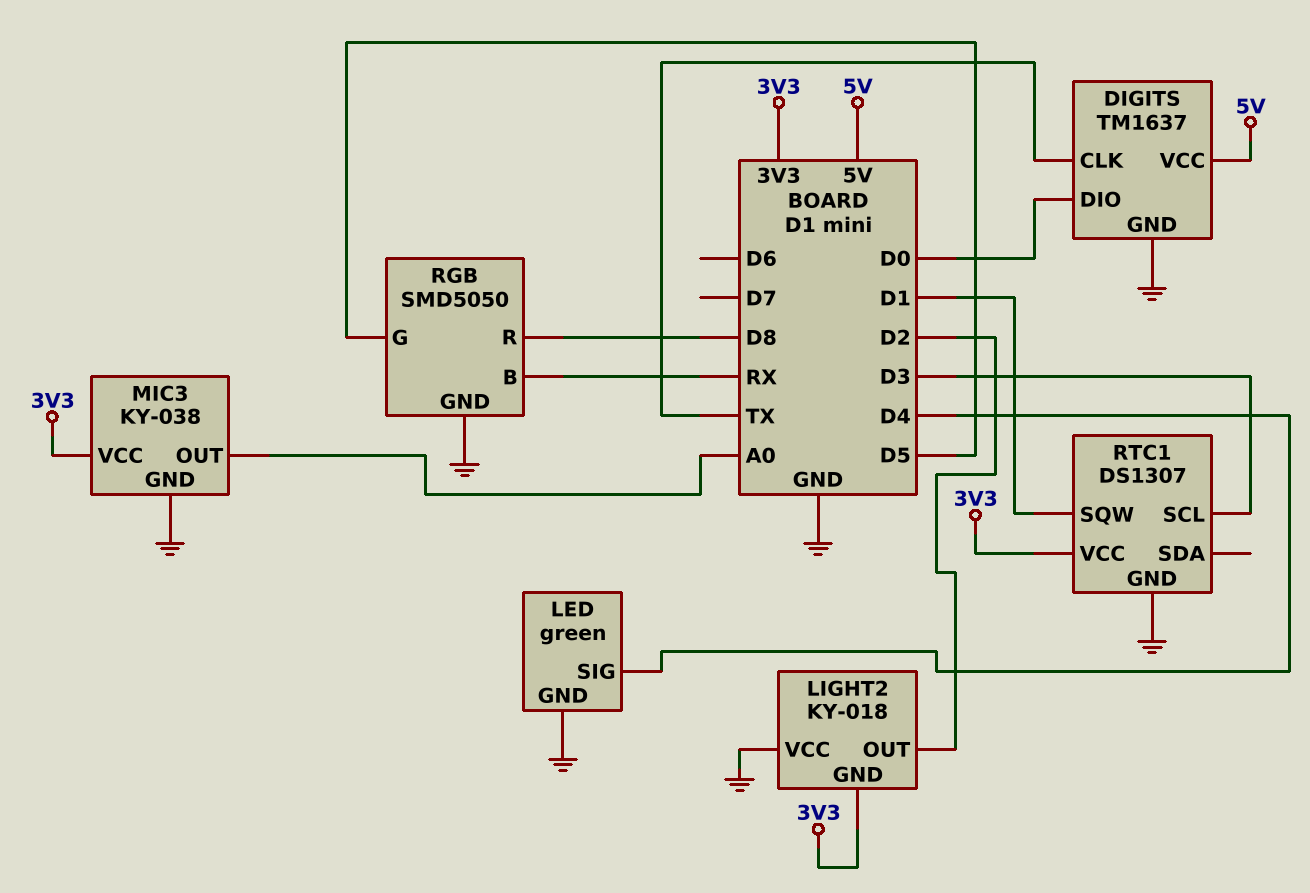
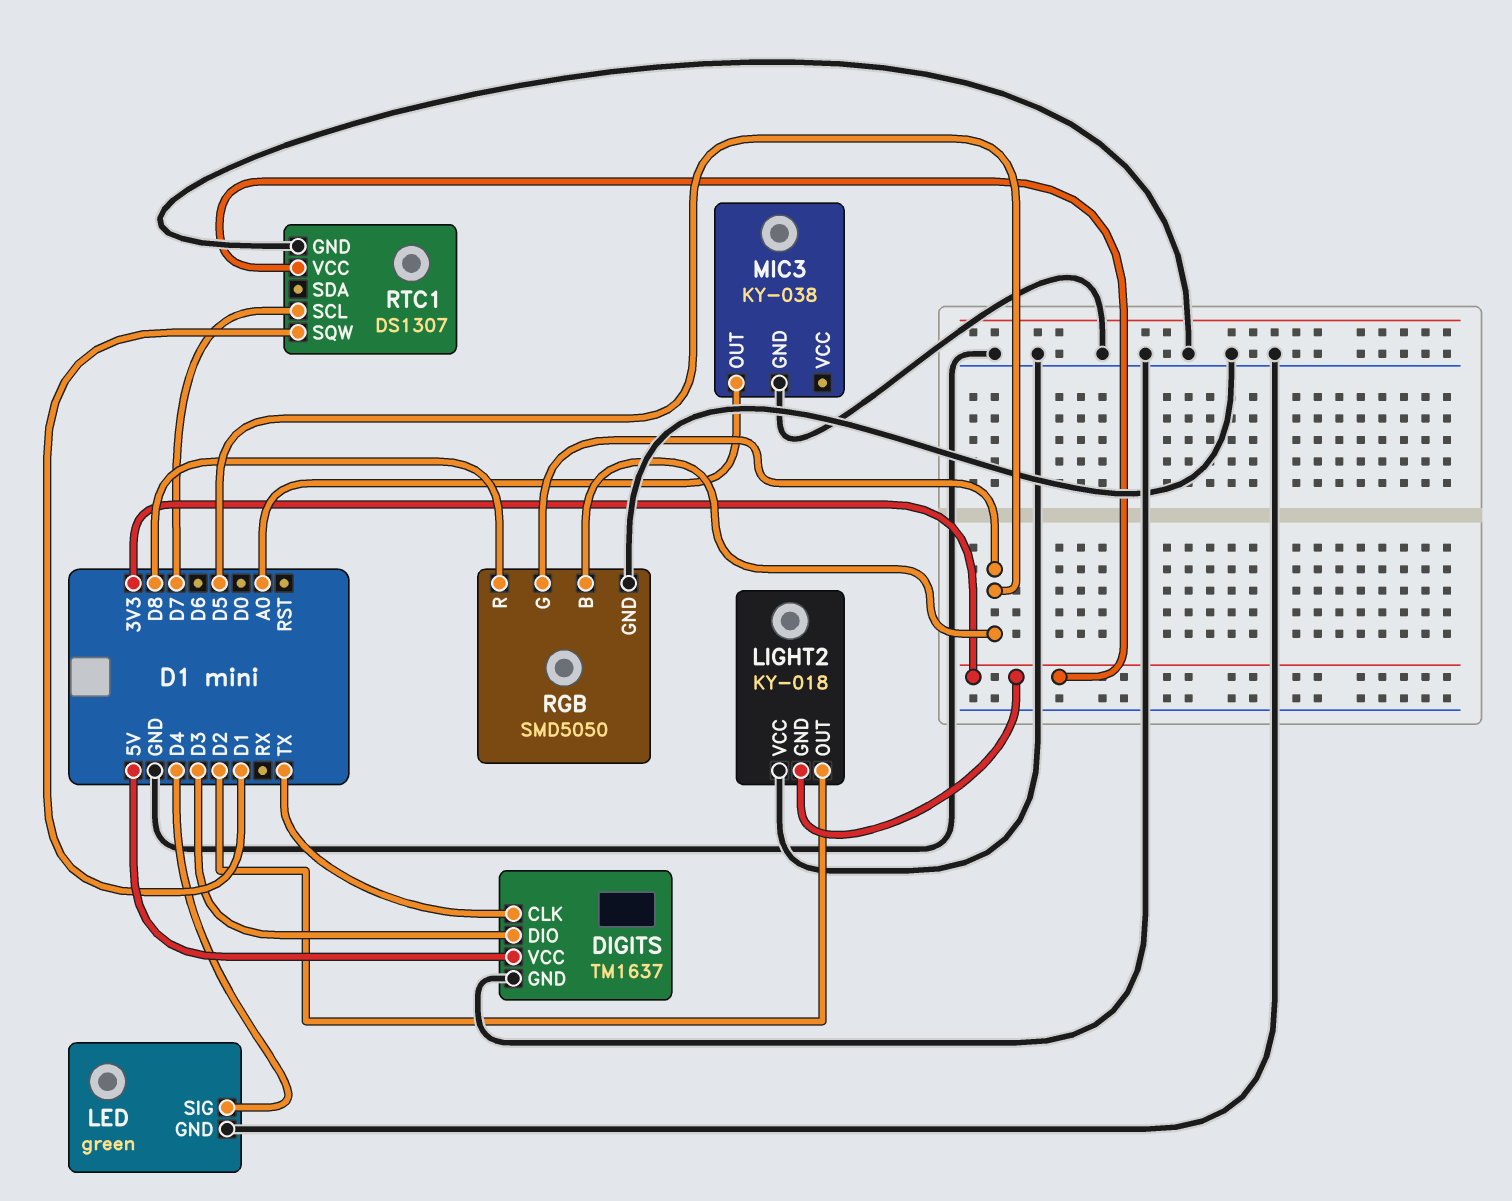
DIGITS pin DIO: D0 -> D3
MIC3 pin VCC: 3V3 -> none
RGB pin B: RX -> D5
RTC1 pin SCL: D3 -> D7

